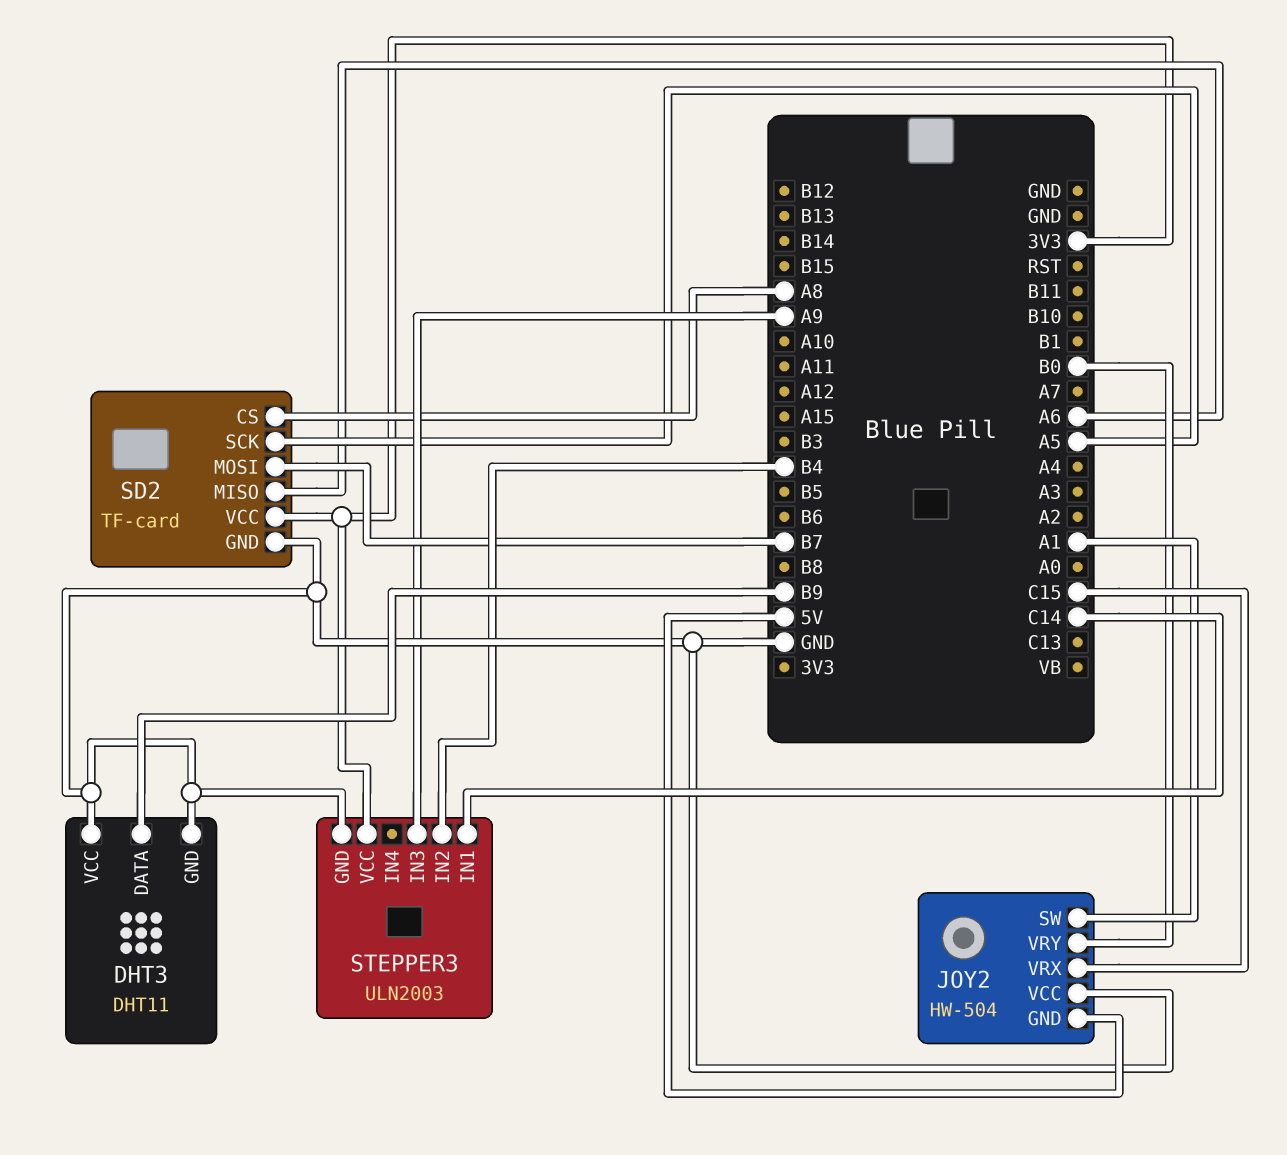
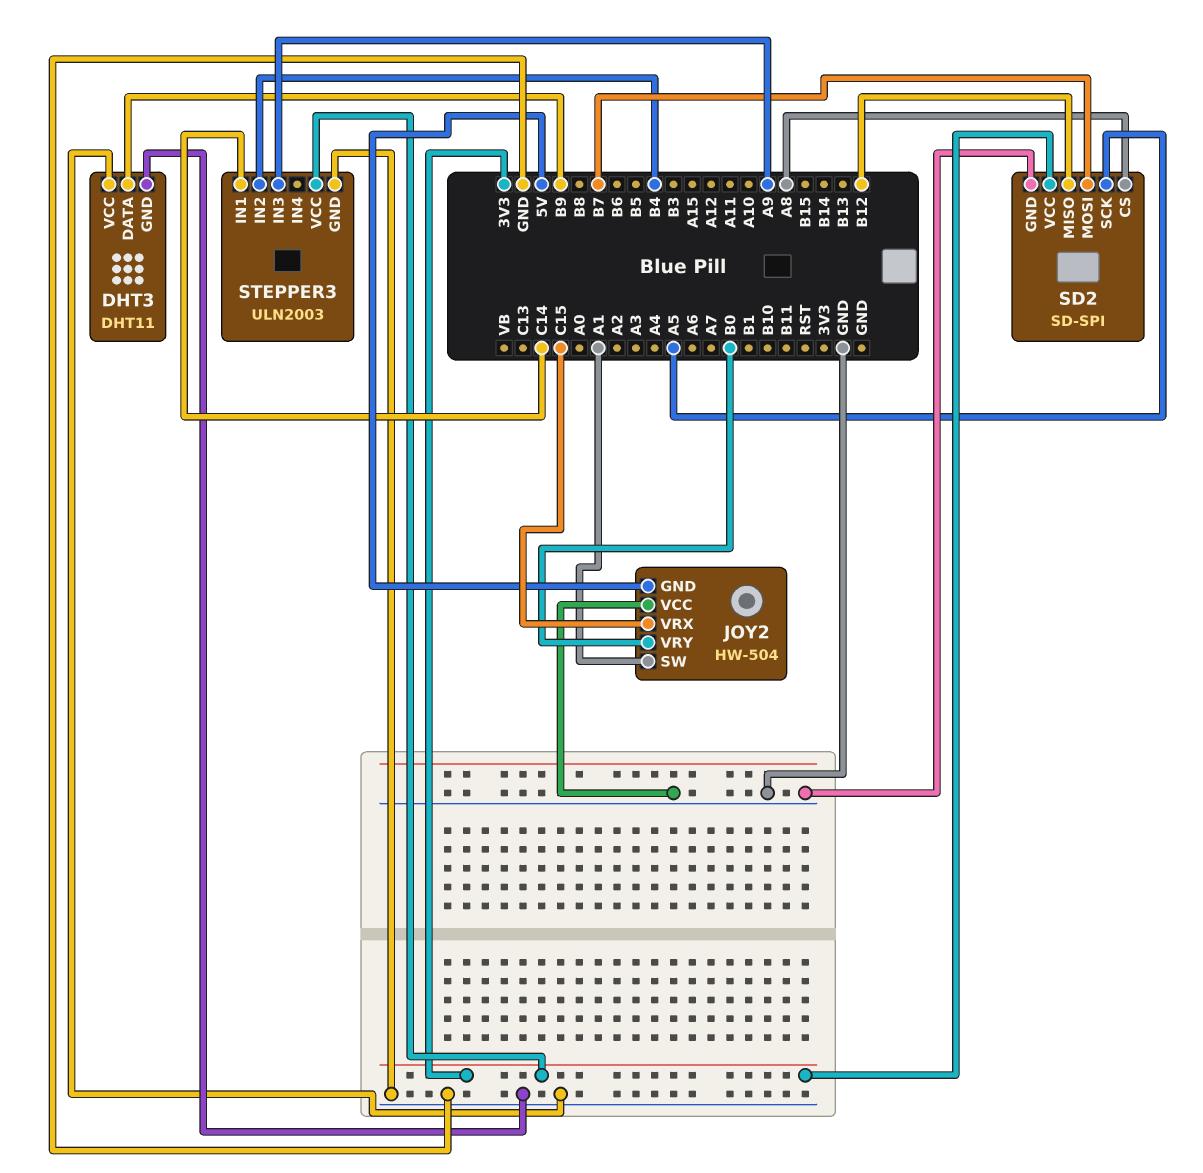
SD2: TF-card -> SD-SPI
SD2 pin MISO: A6 -> B12

